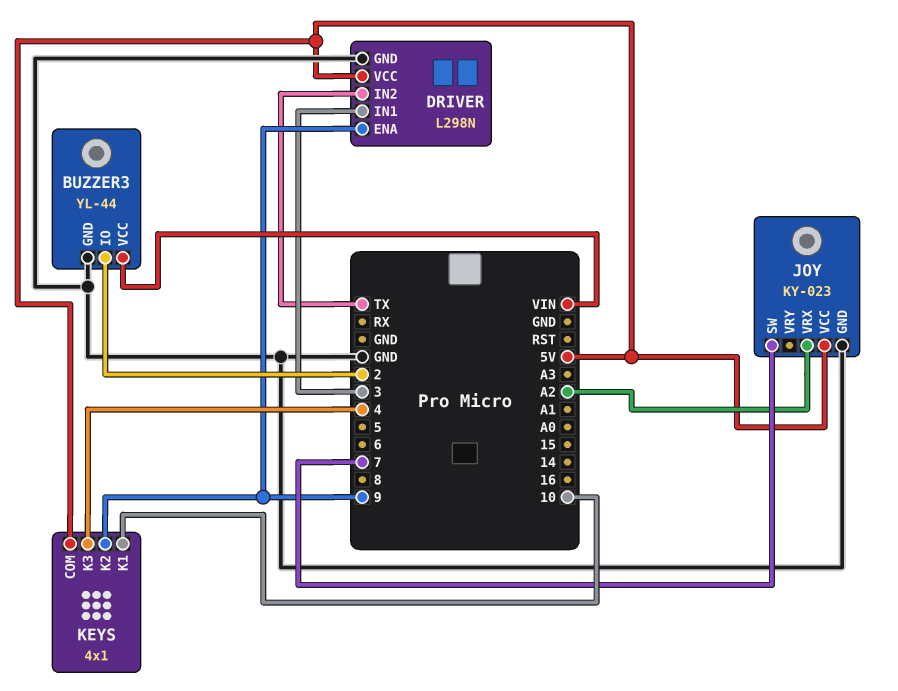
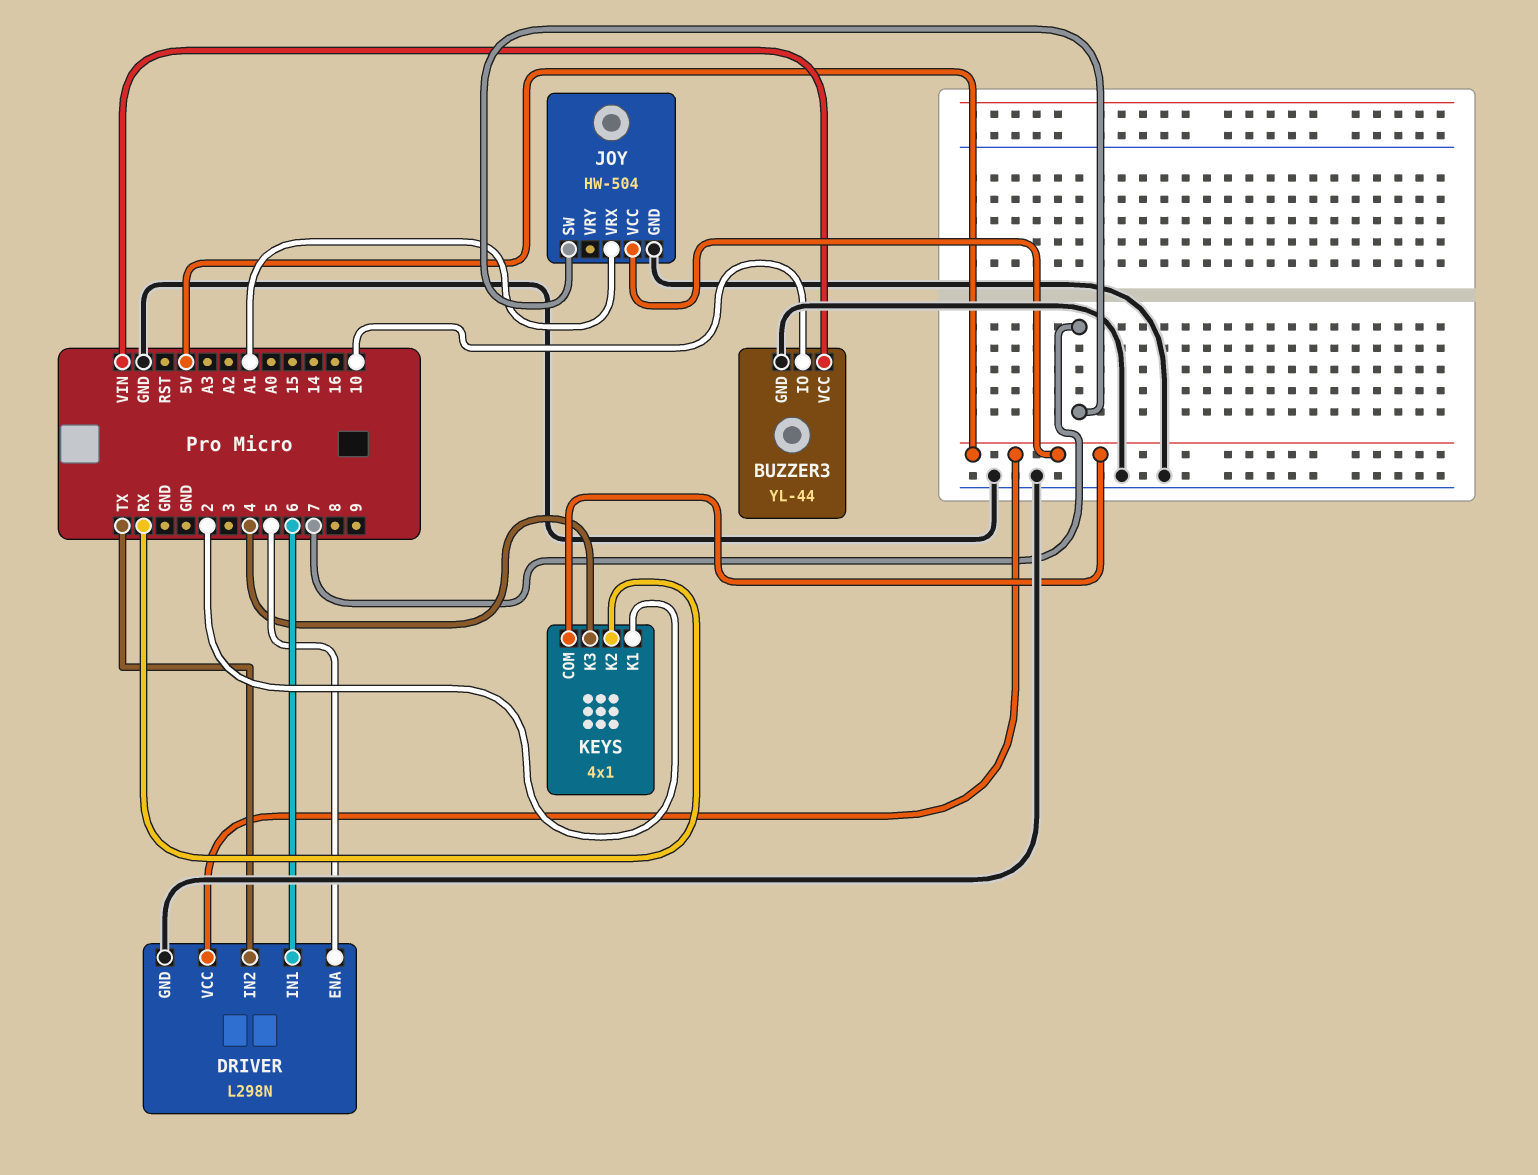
BUZZER3 pin IO: 2 -> 10
DRIVER pin ENA: 9 -> 5
DRIVER pin IN1: 3 -> 6
JOY: KY-023 -> HW-504
JOY pin VRX: A2 -> A1
KEYS pin K1: 10 -> 2
KEYS pin K2: 9 -> RX

